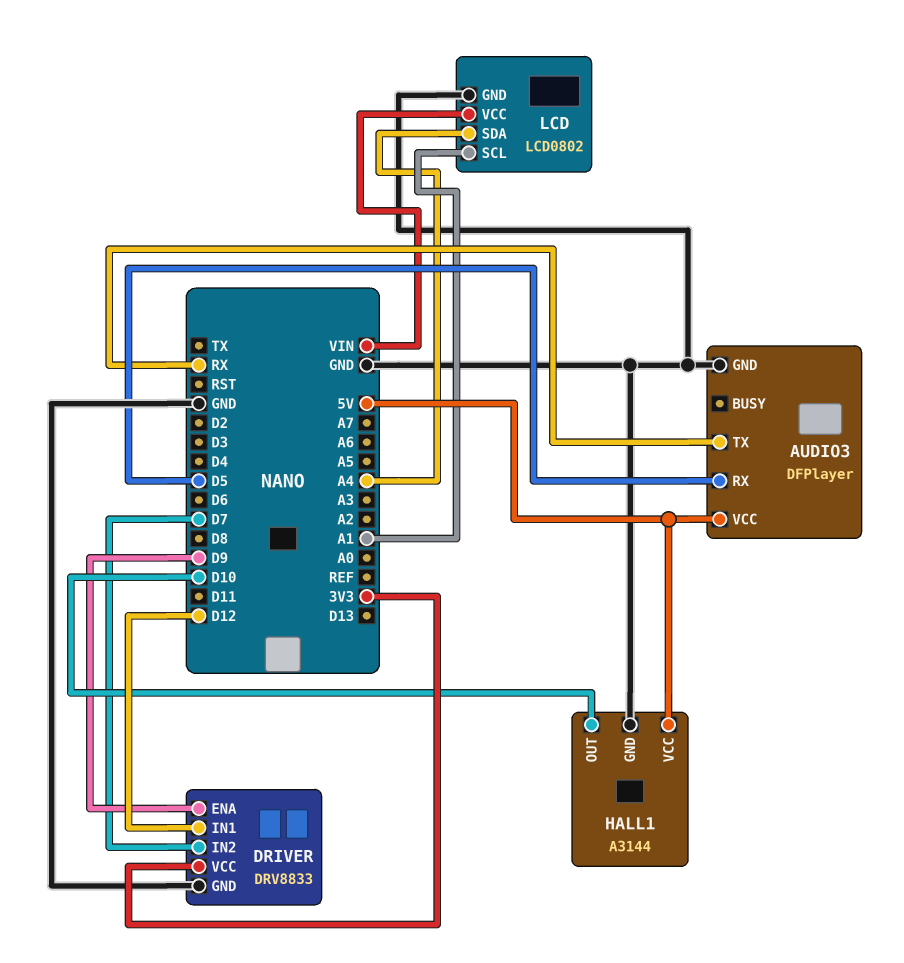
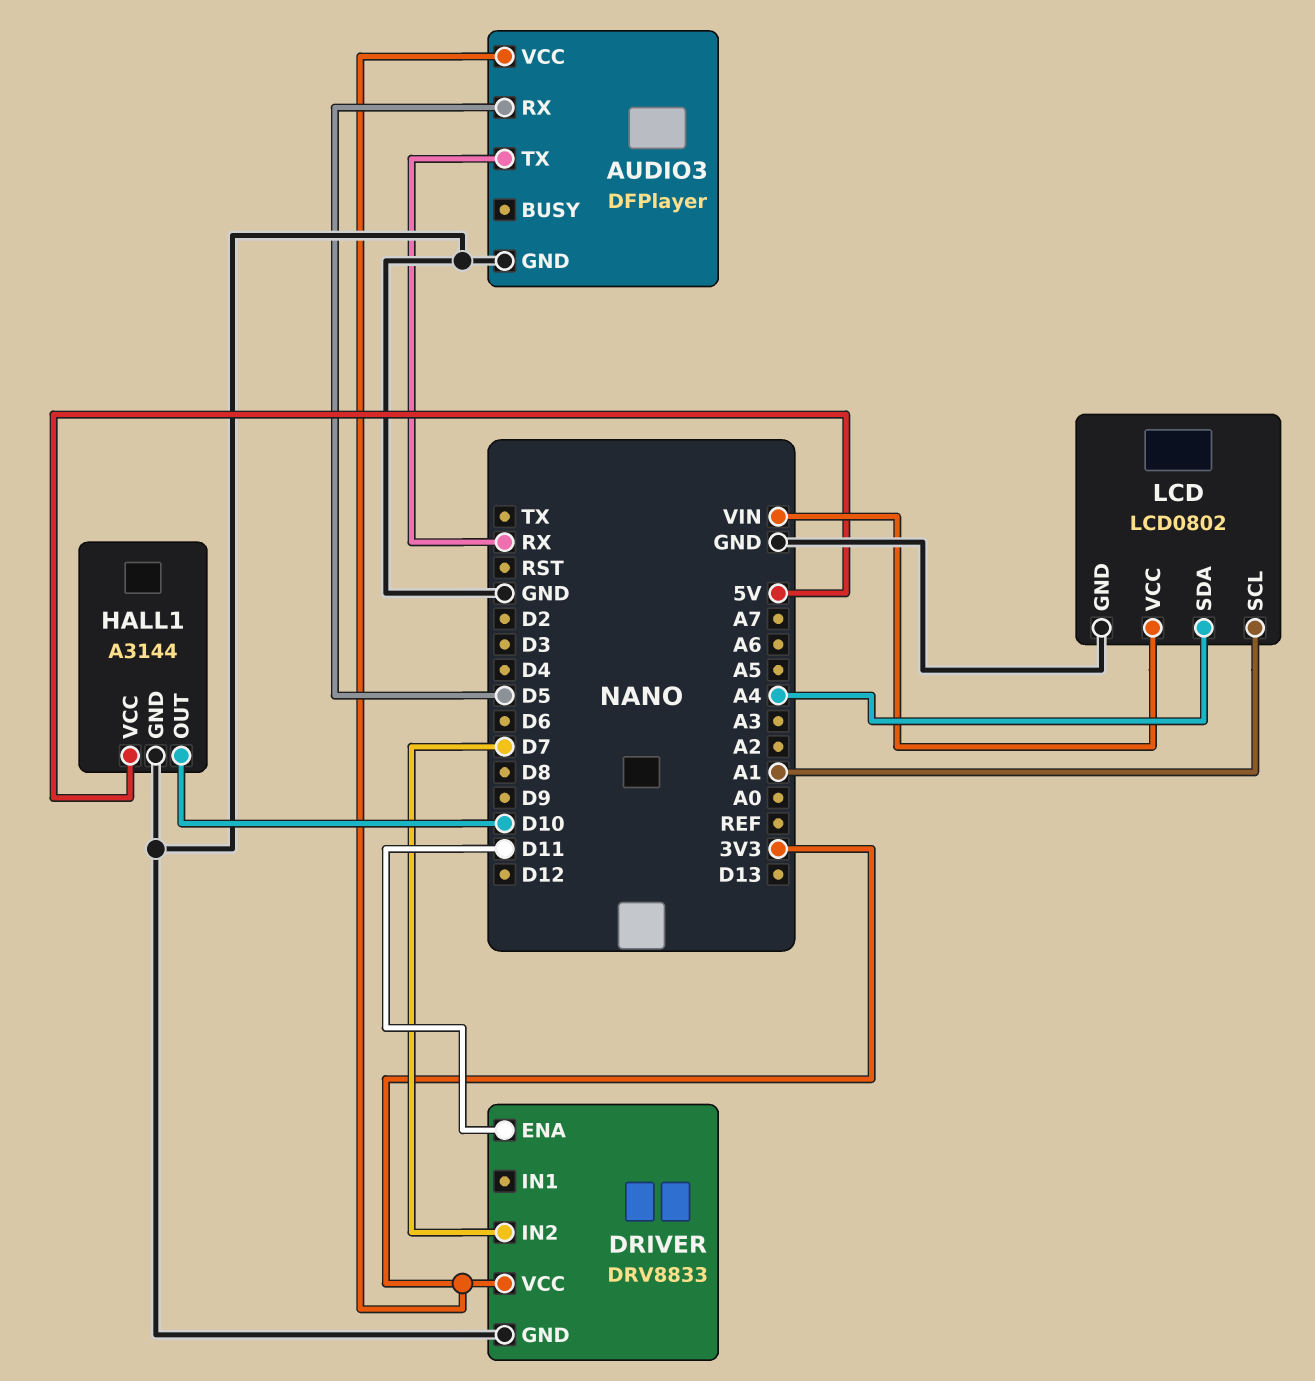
AUDIO3 pin VCC: 5V -> 3V3
DRIVER pin ENA: D9 -> D11
DRIVER pin IN1: D12 -> none

